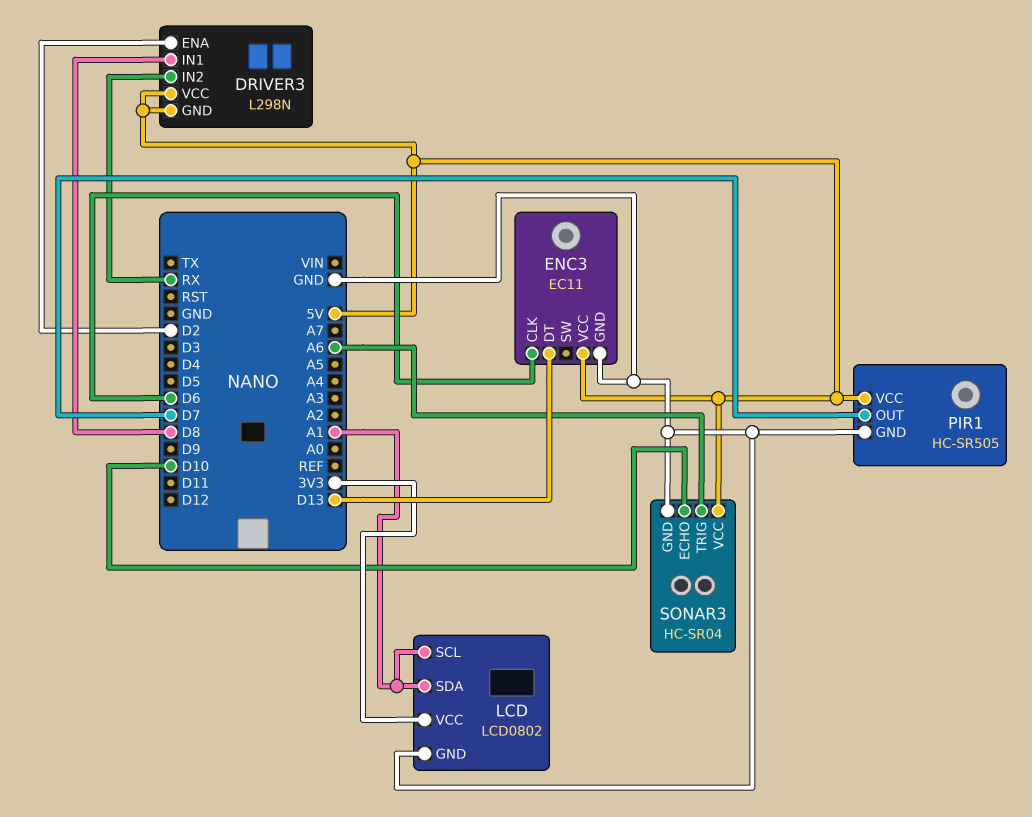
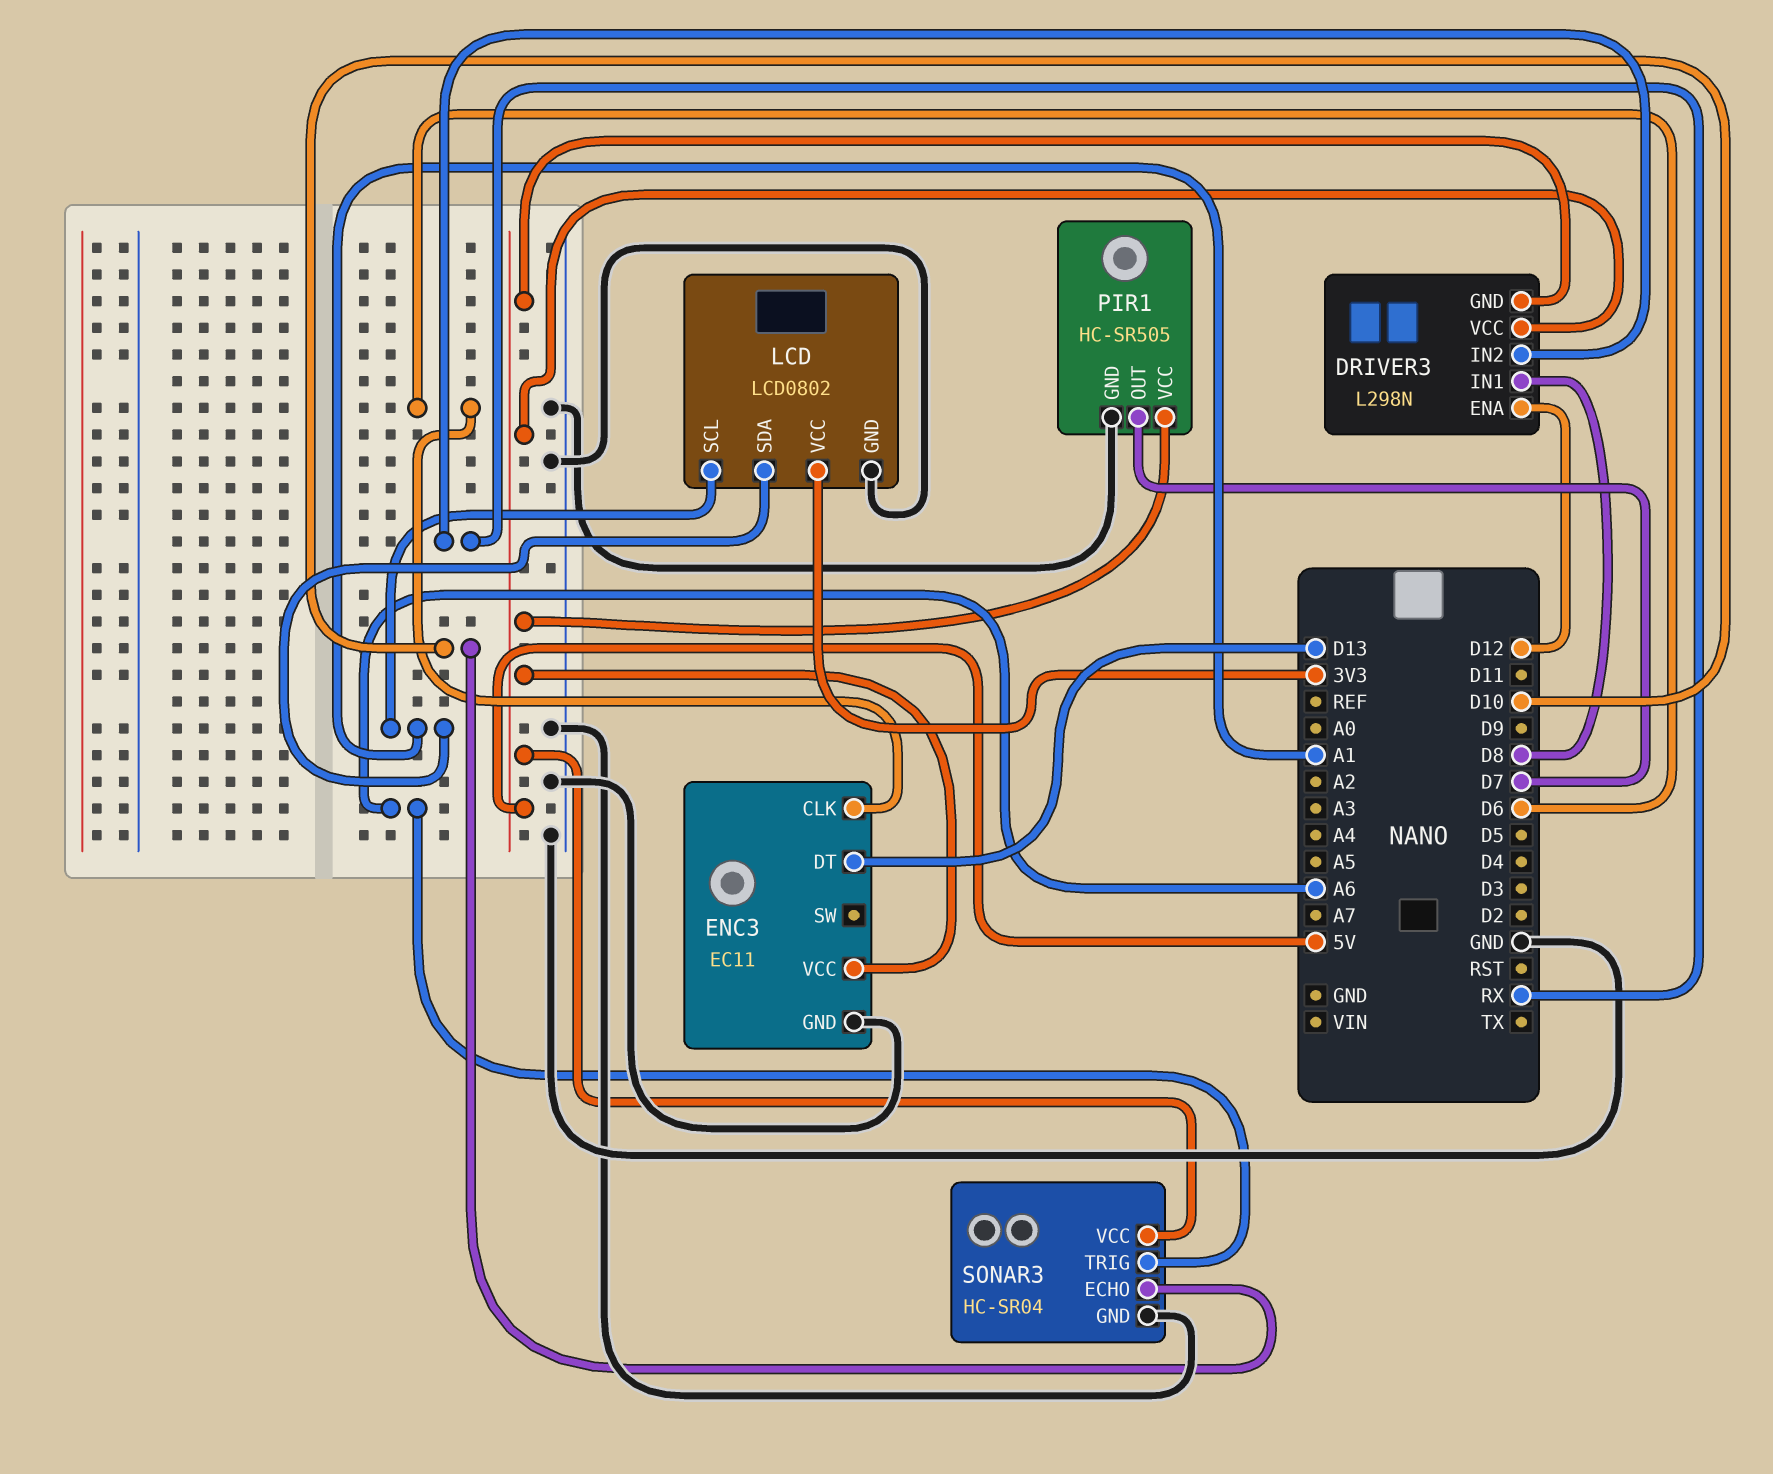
DRIVER3 pin ENA: D2 -> D12

